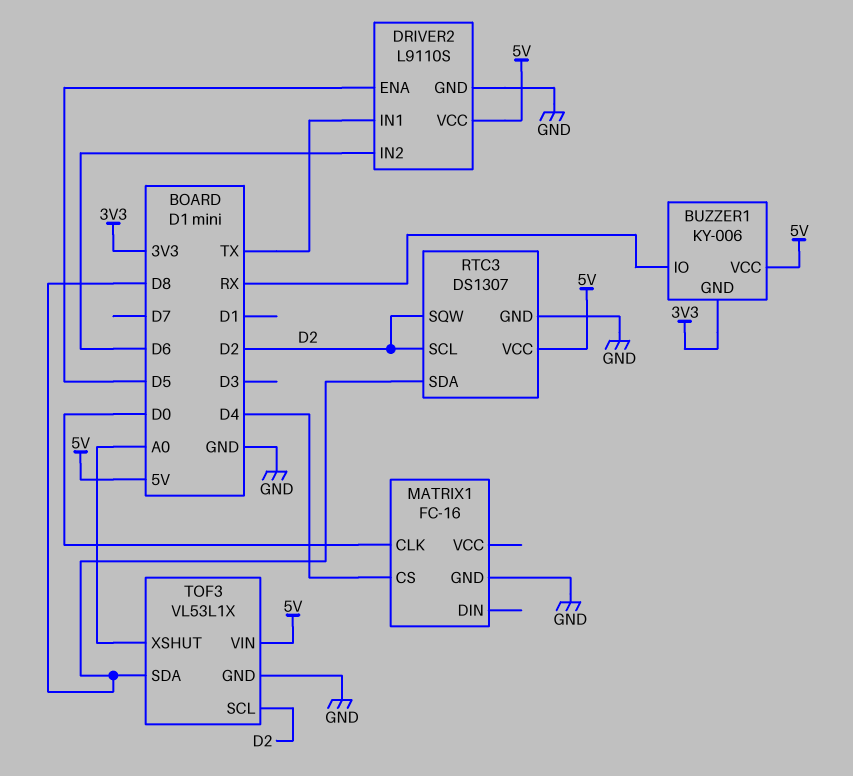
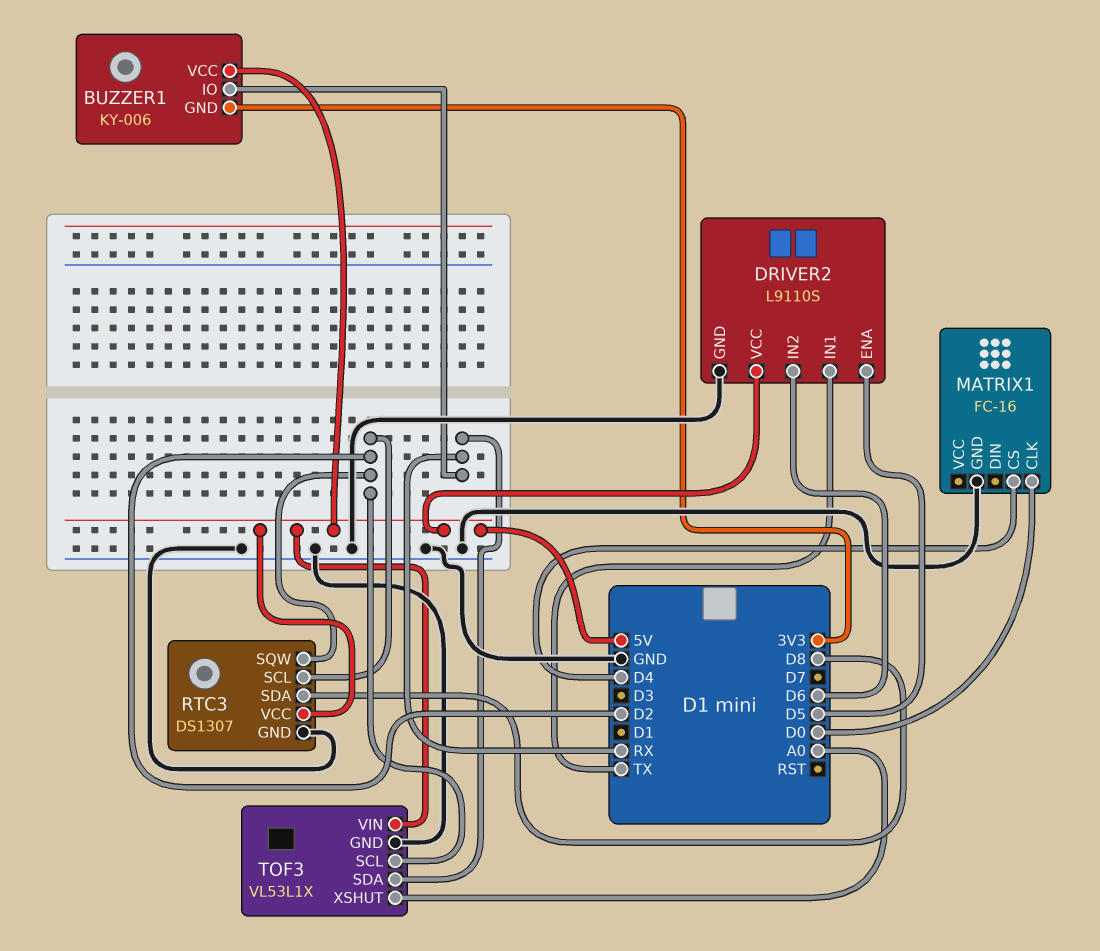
TOF3 pin SDA: D8 -> RX

